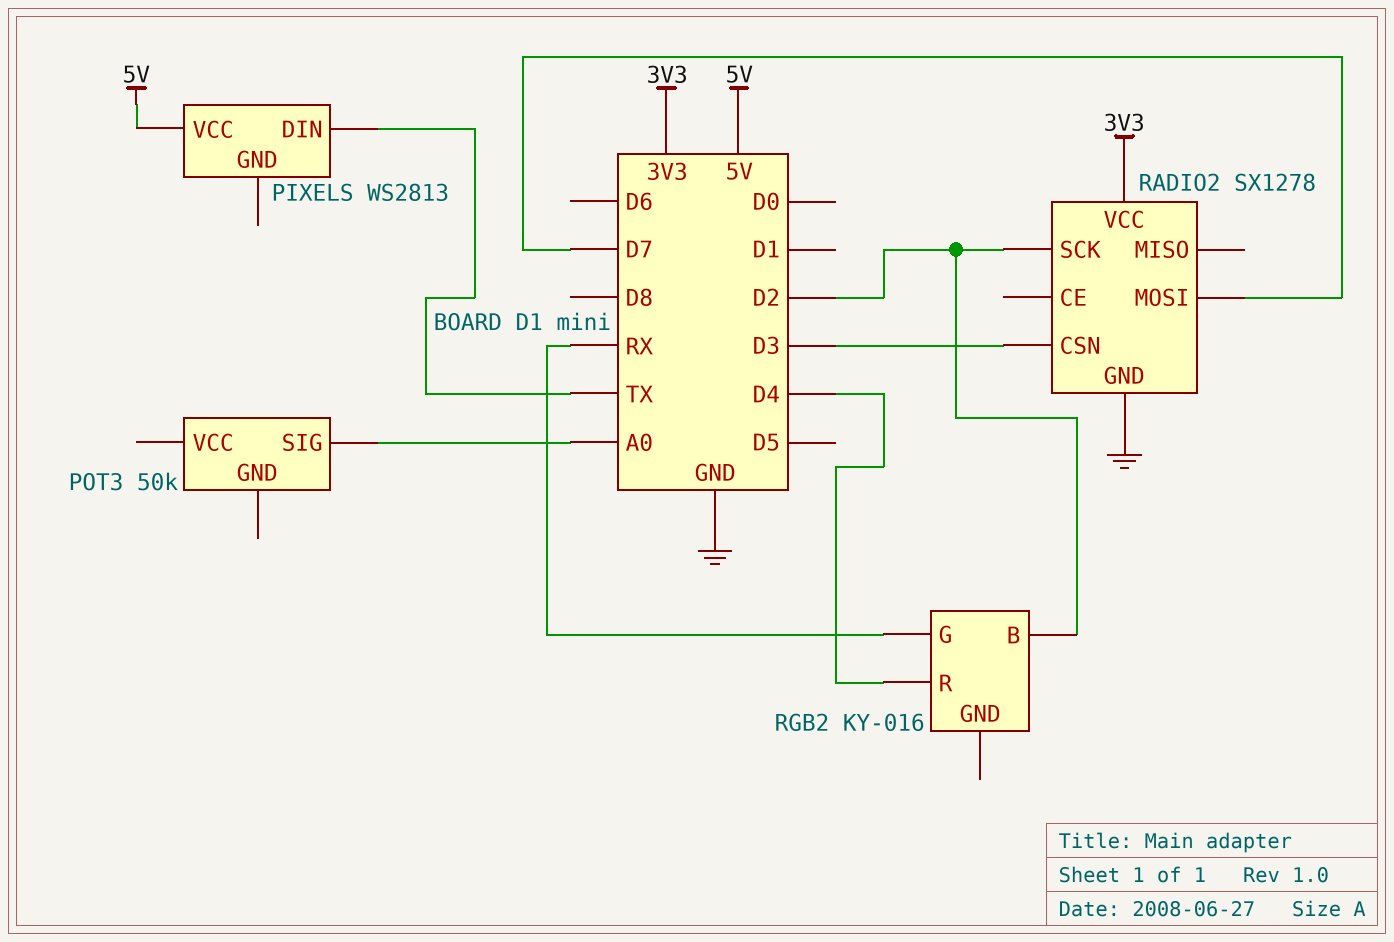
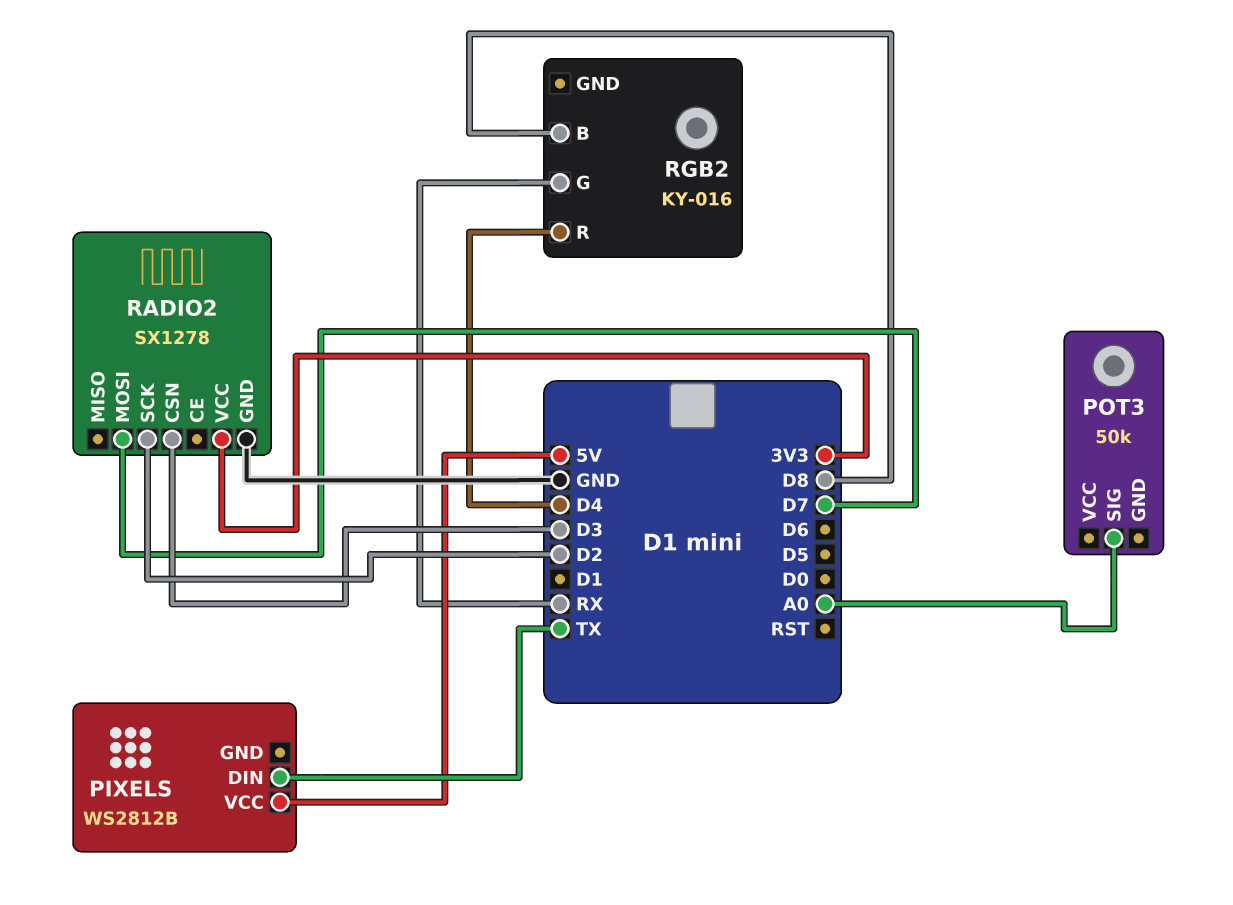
PIXELS: WS2813 -> WS2812B
RGB2 pin B: D2 -> D8

